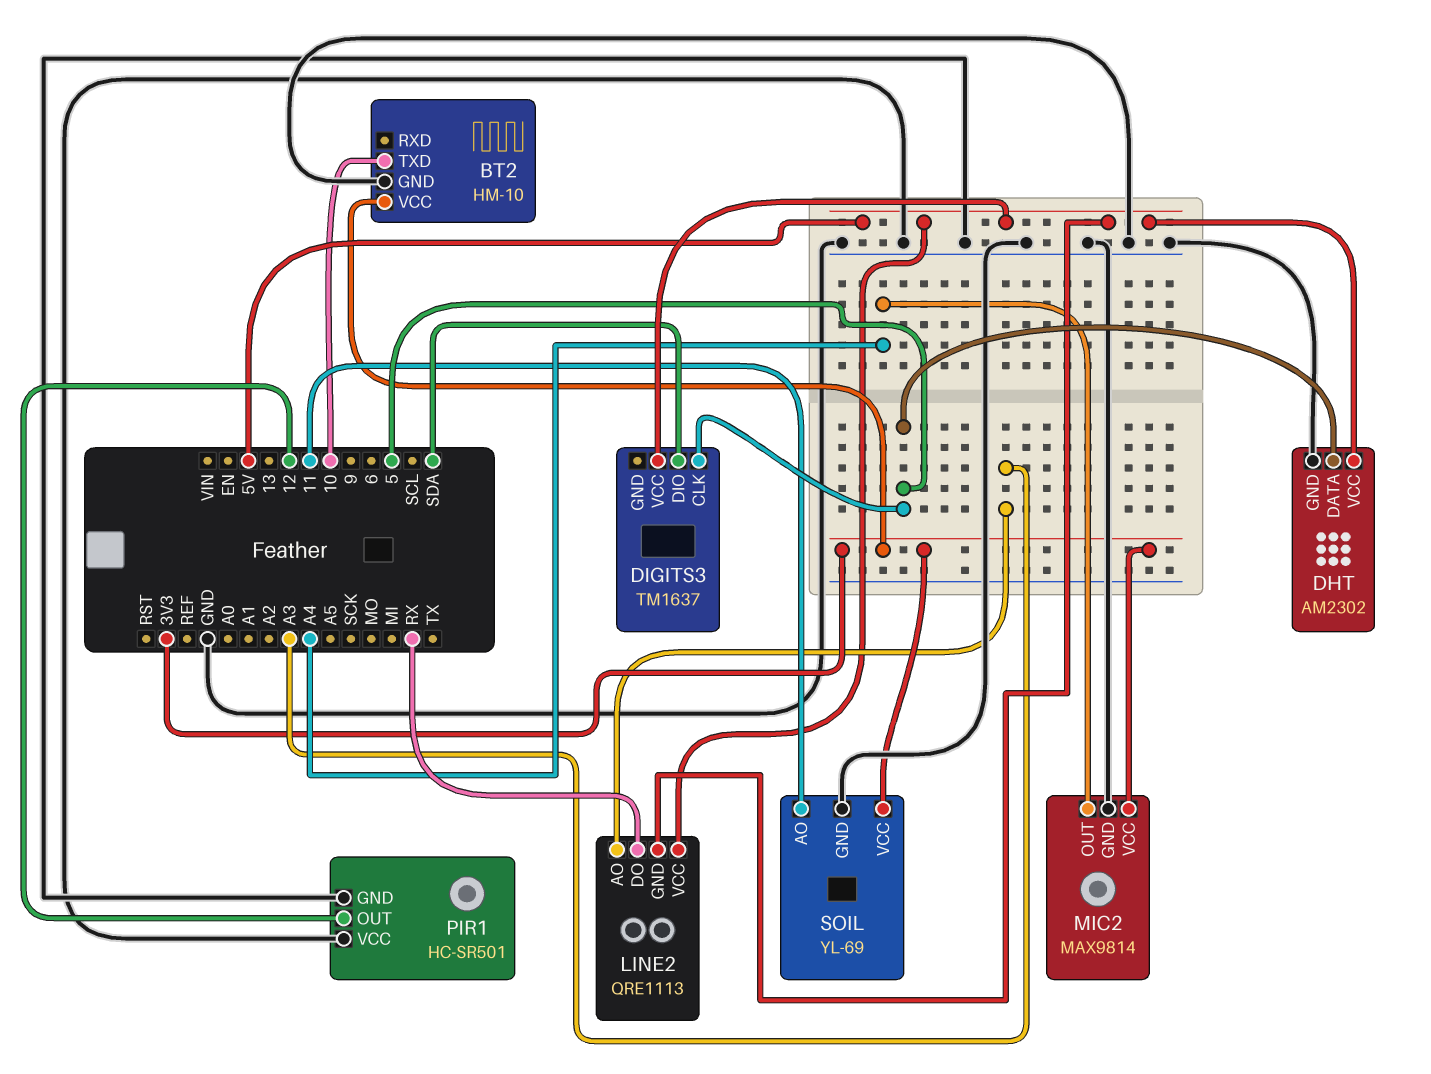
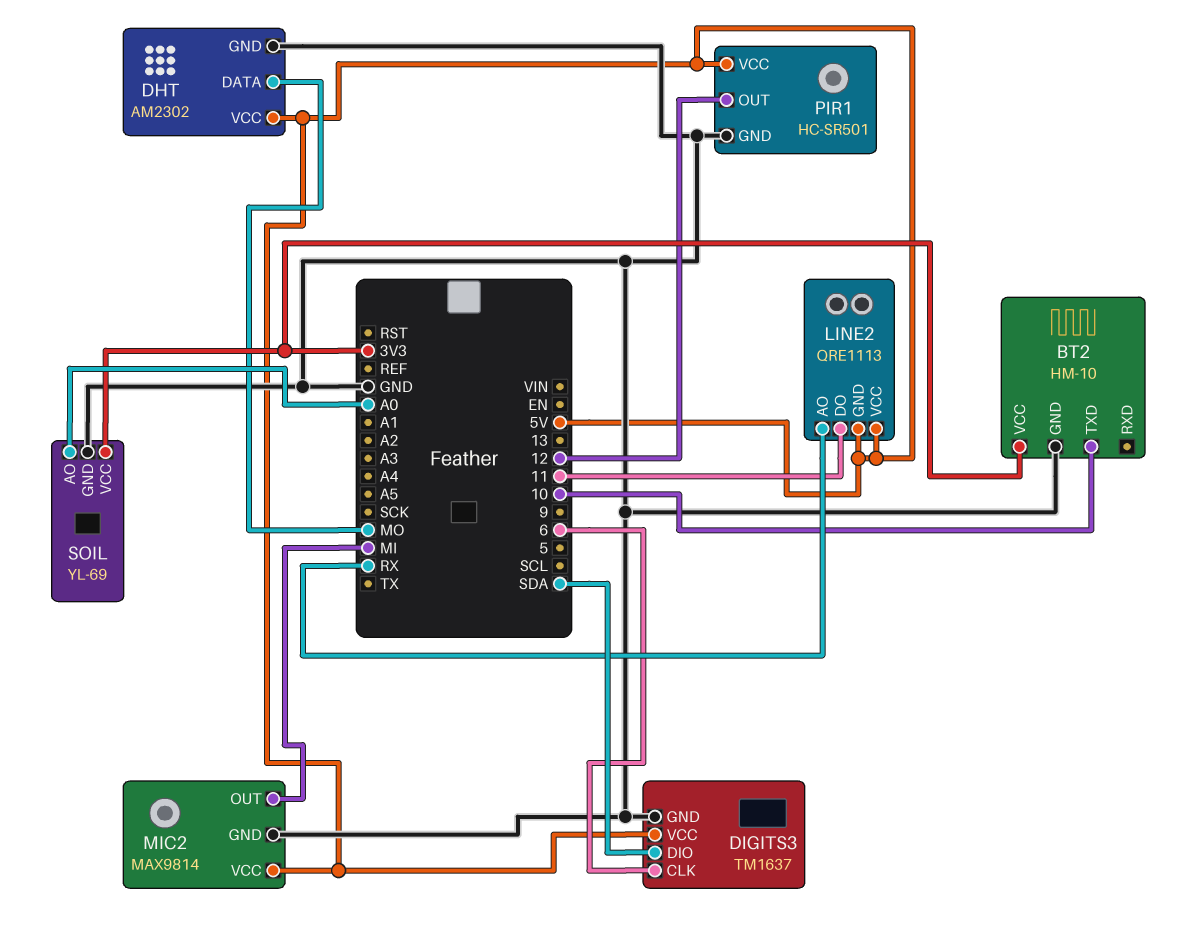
DHT pin DATA: 5 -> MO
DIGITS3 pin CLK: 5 -> 6
DIGITS3 pin GND: none -> GND
LINE2 pin AO: A3 -> RX
LINE2 pin DO: RX -> 11
MIC2 pin OUT: A4 -> MI
MIC2 pin VCC: 3V3 -> 5V
PIR1 pin VCC: GND -> 5V
SOIL pin AO: 11 -> A0

